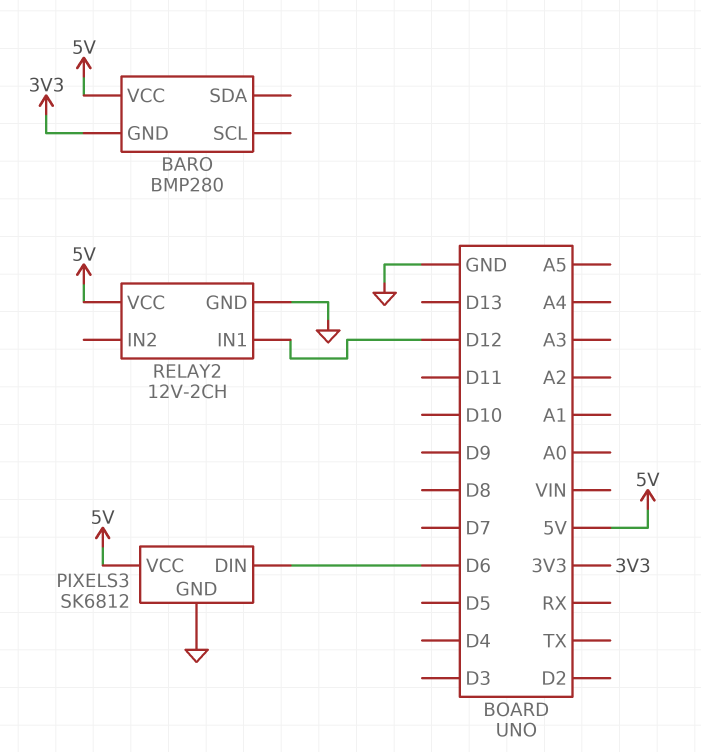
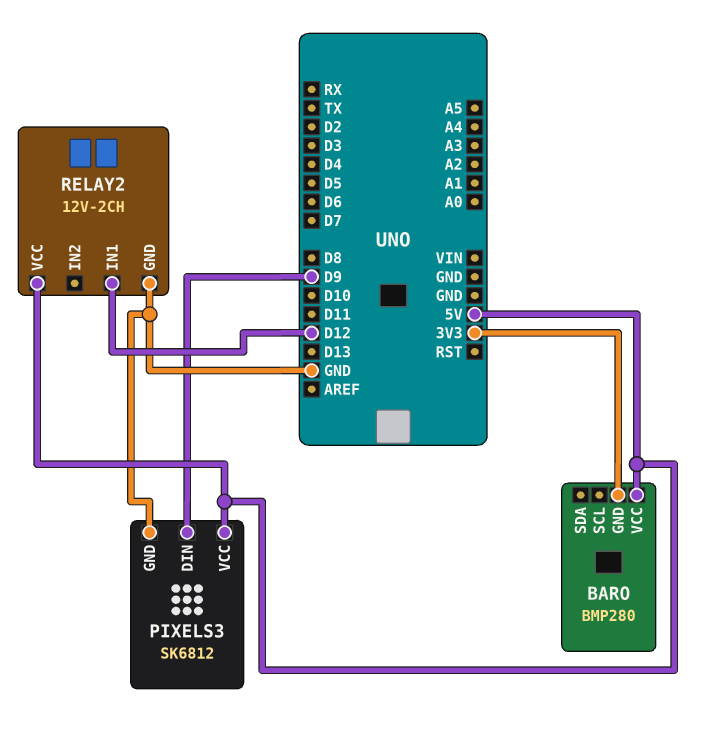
PIXELS3 pin DIN: D6 -> D9

